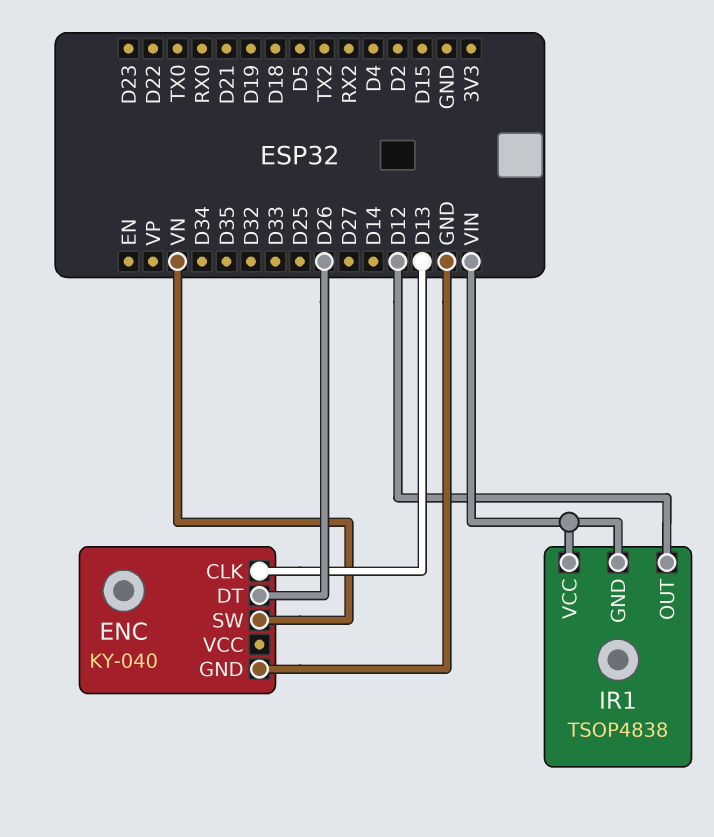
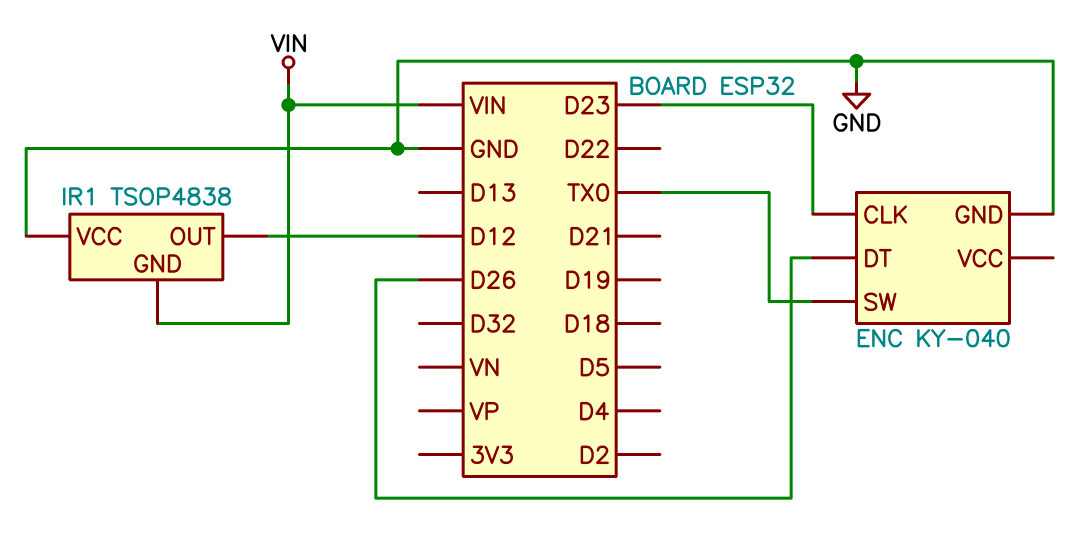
ENC pin CLK: D13 -> D23
ENC pin SW: VN -> TX0
IR1 pin VCC: VIN -> GND

